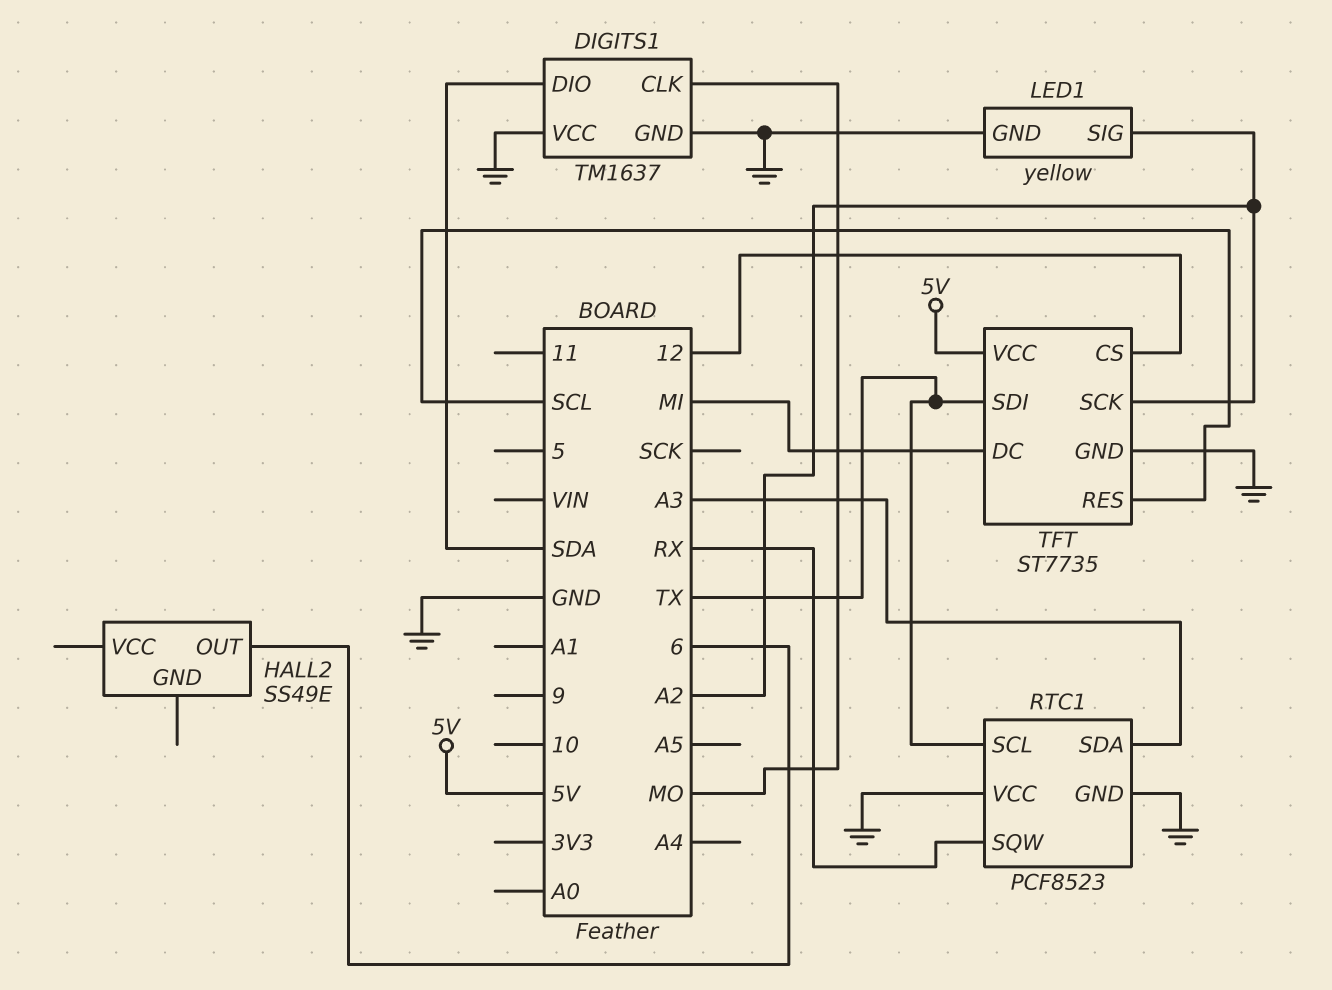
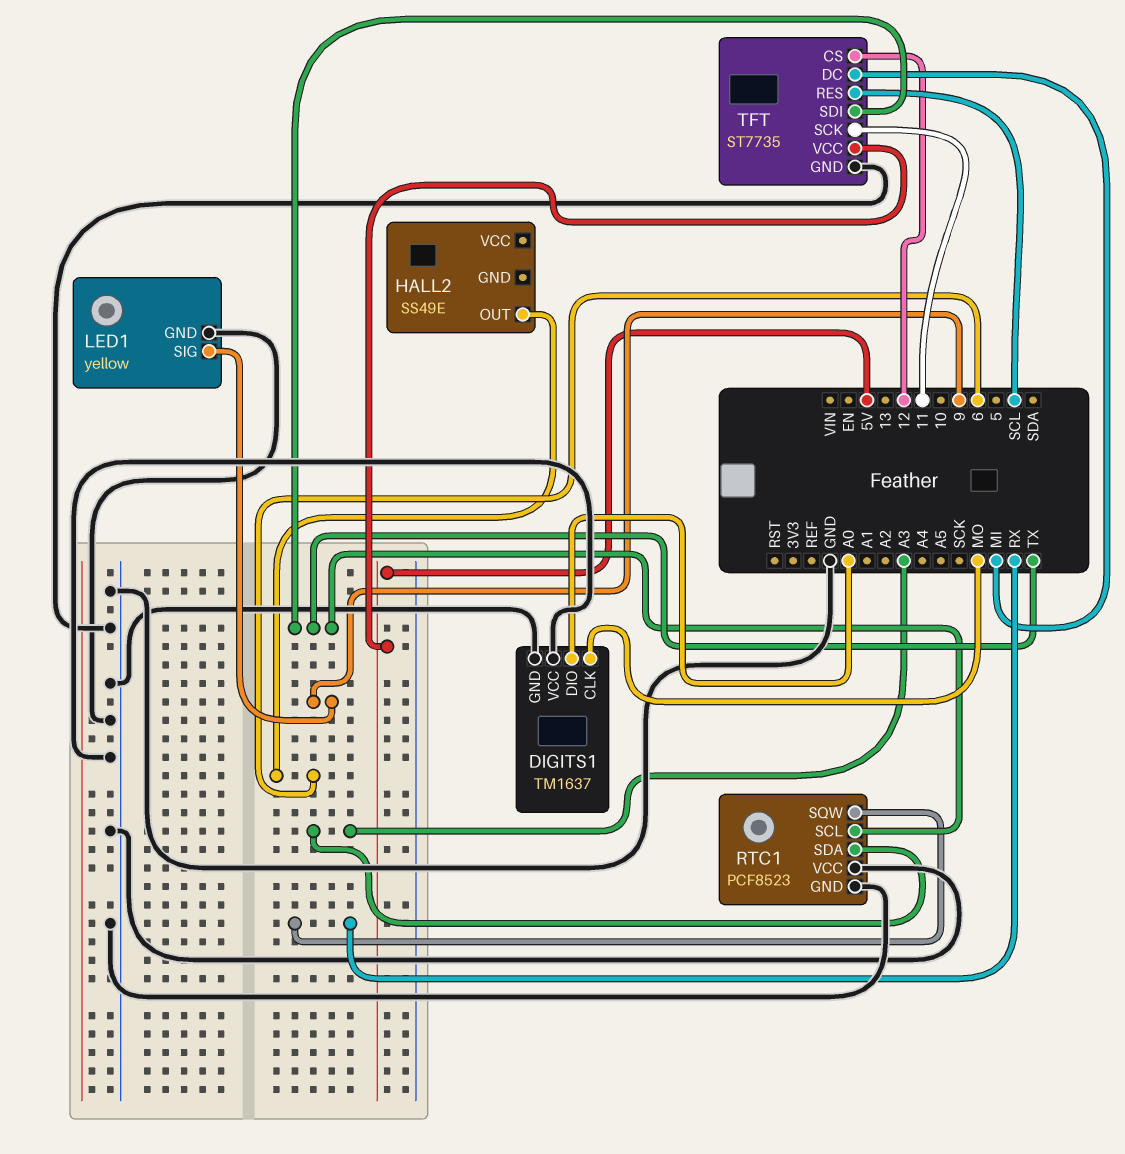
DIGITS1 pin DIO: SDA -> A0
LED1 pin SIG: A2 -> 9
TFT pin SCK: A2 -> 11

